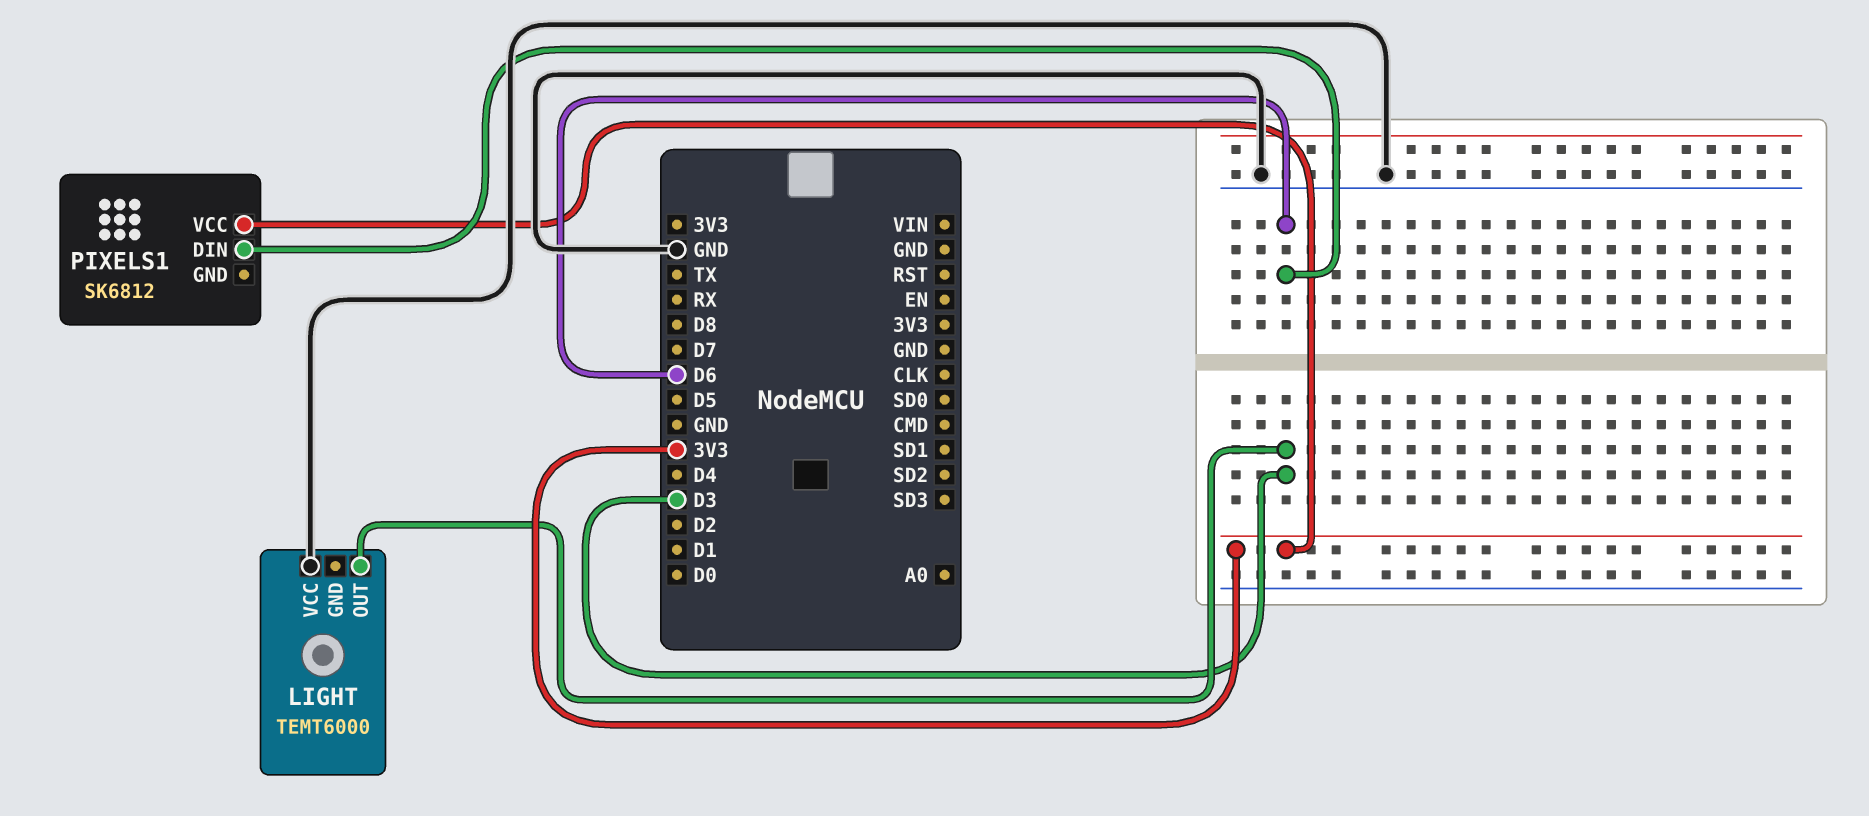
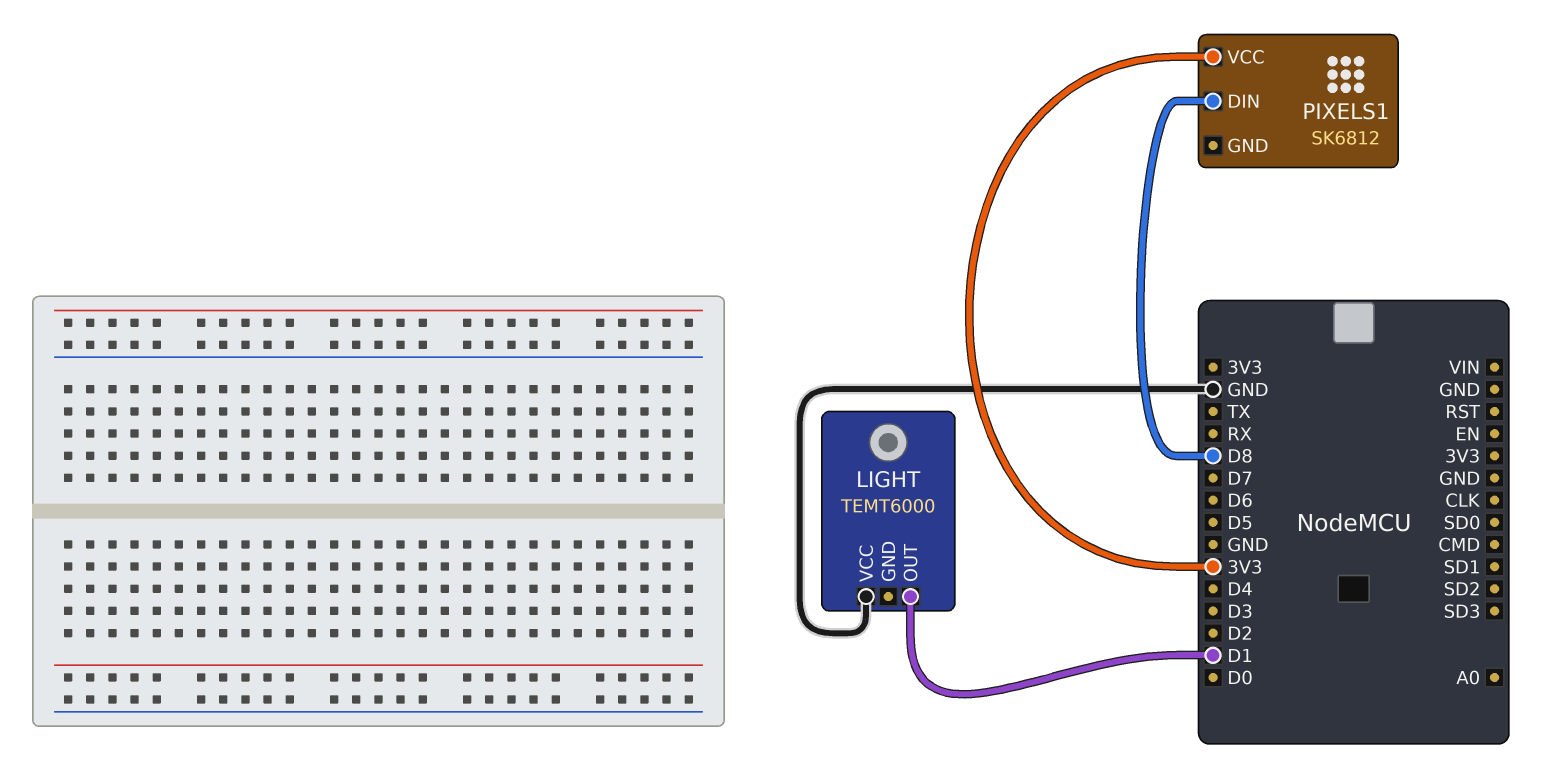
LIGHT pin OUT: D3 -> D1
PIXELS1 pin DIN: D6 -> D8

